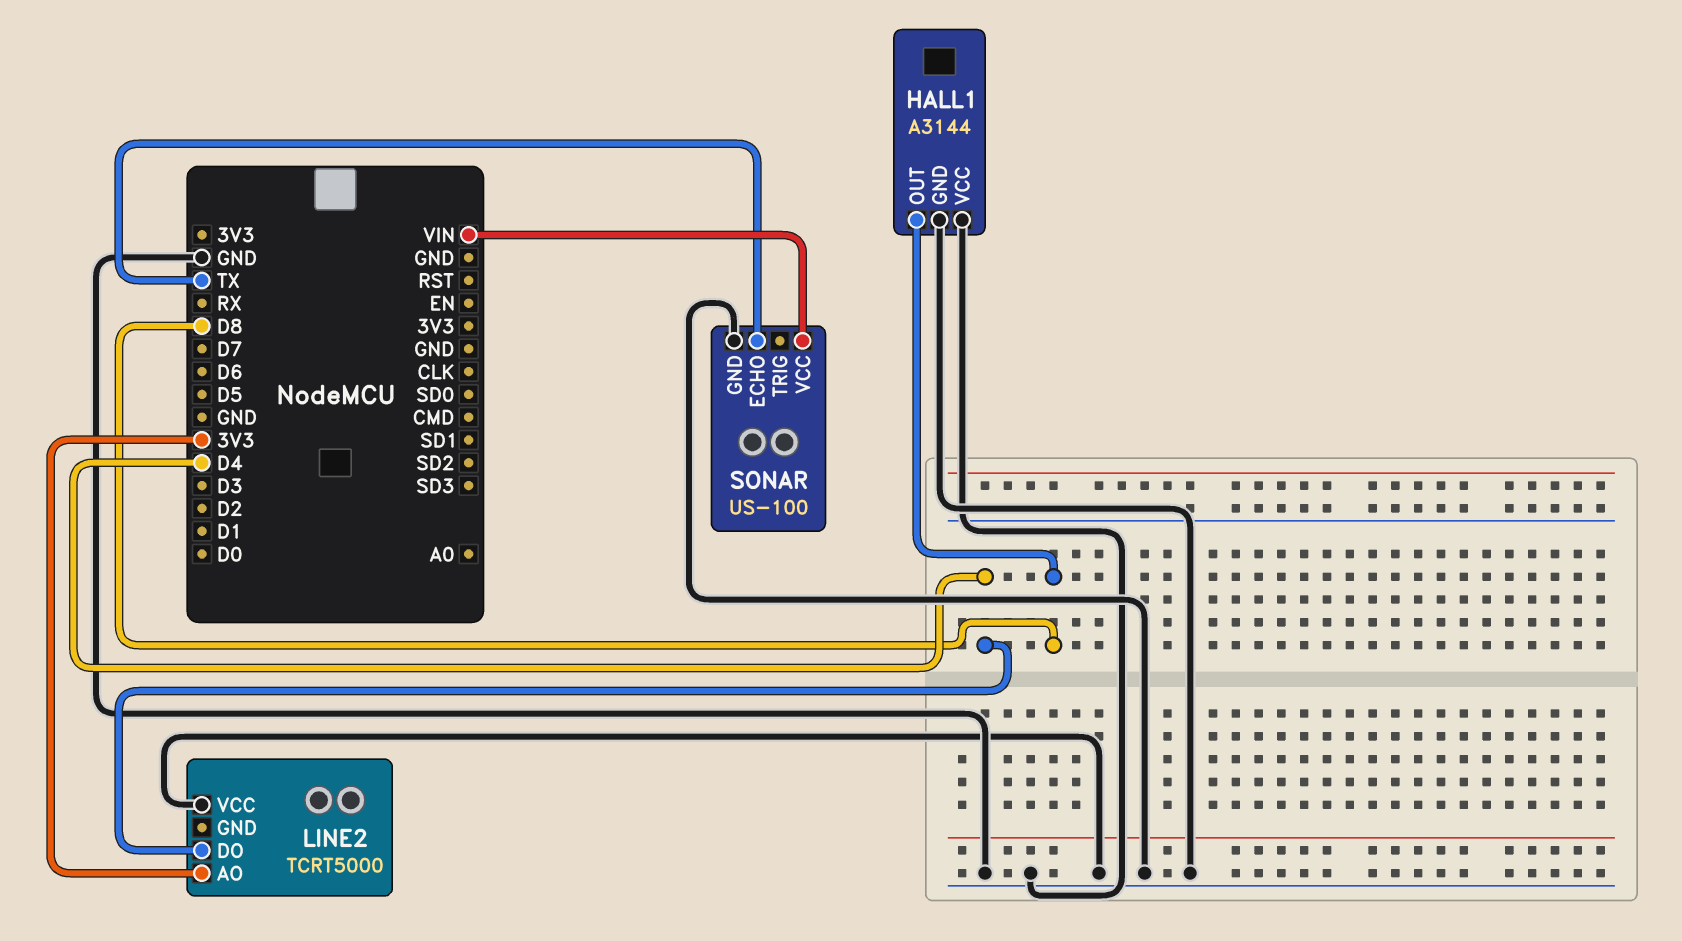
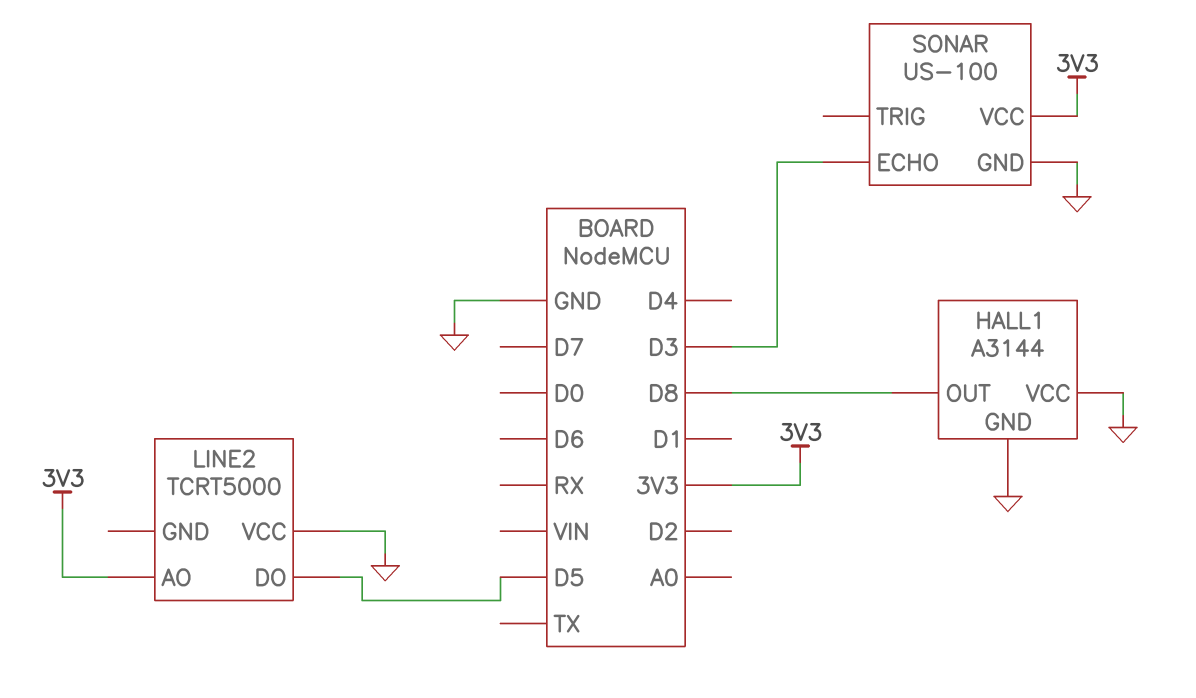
LINE2 pin DO: D4 -> D5
SONAR pin ECHO: TX -> D3
SONAR pin VCC: VIN -> 3V3

